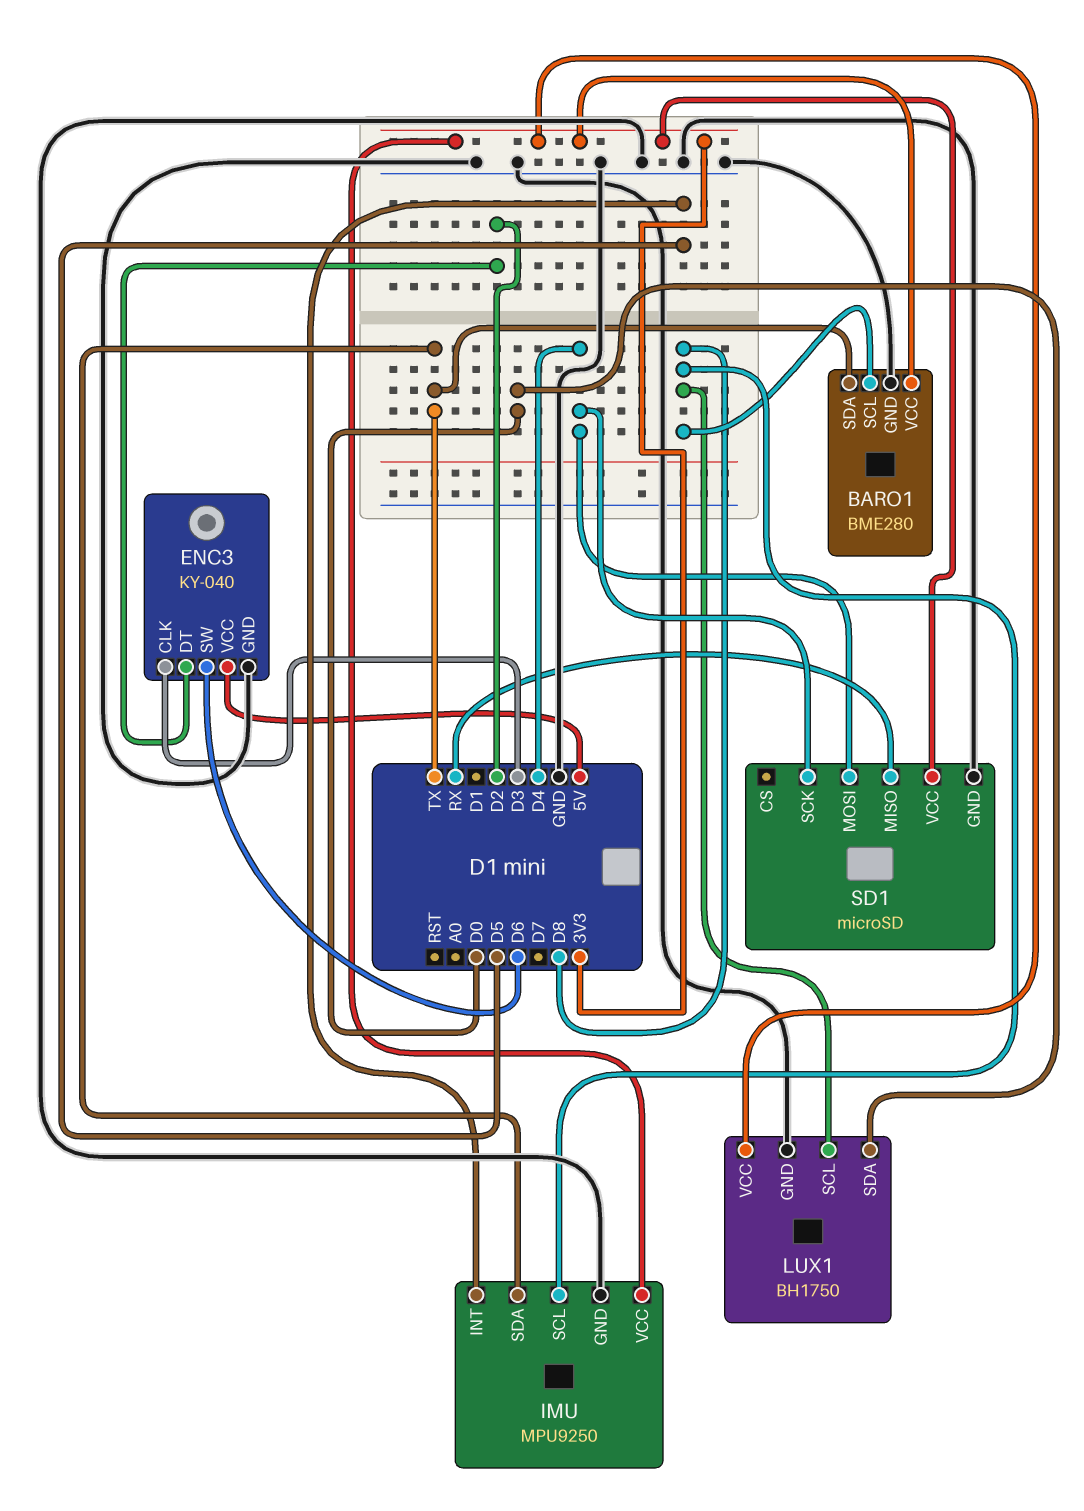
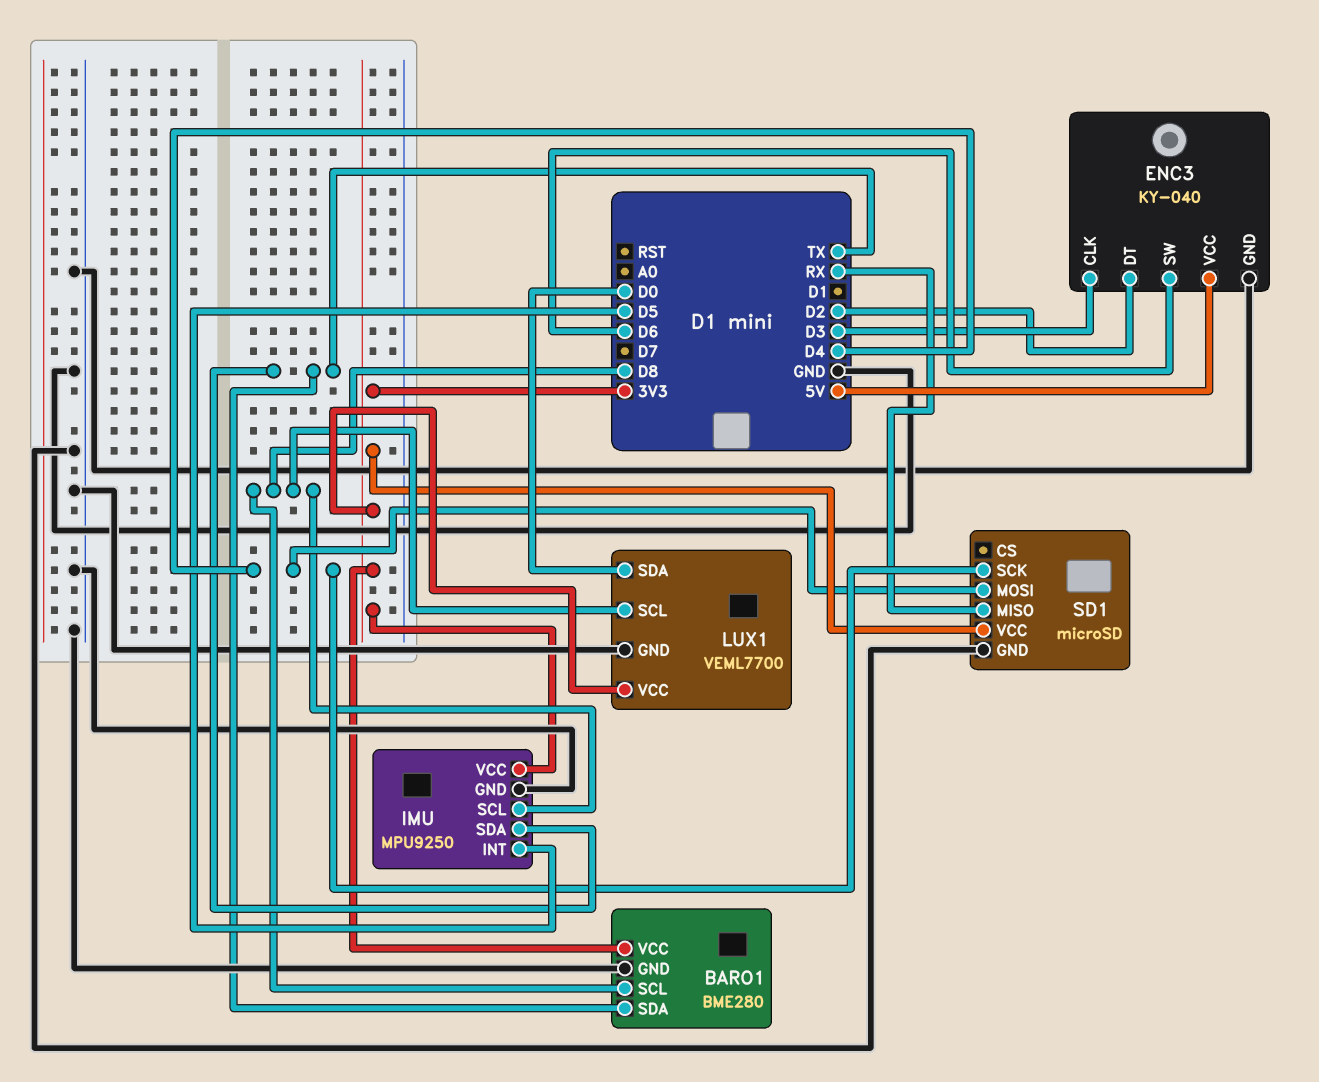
LUX1: BH1750 -> VEML7700

